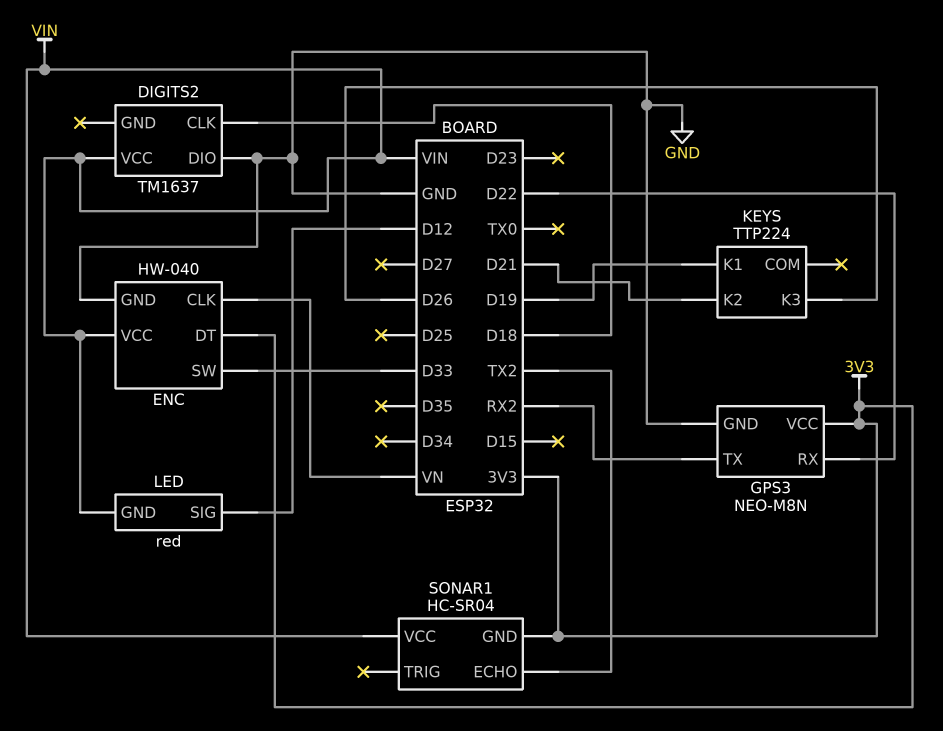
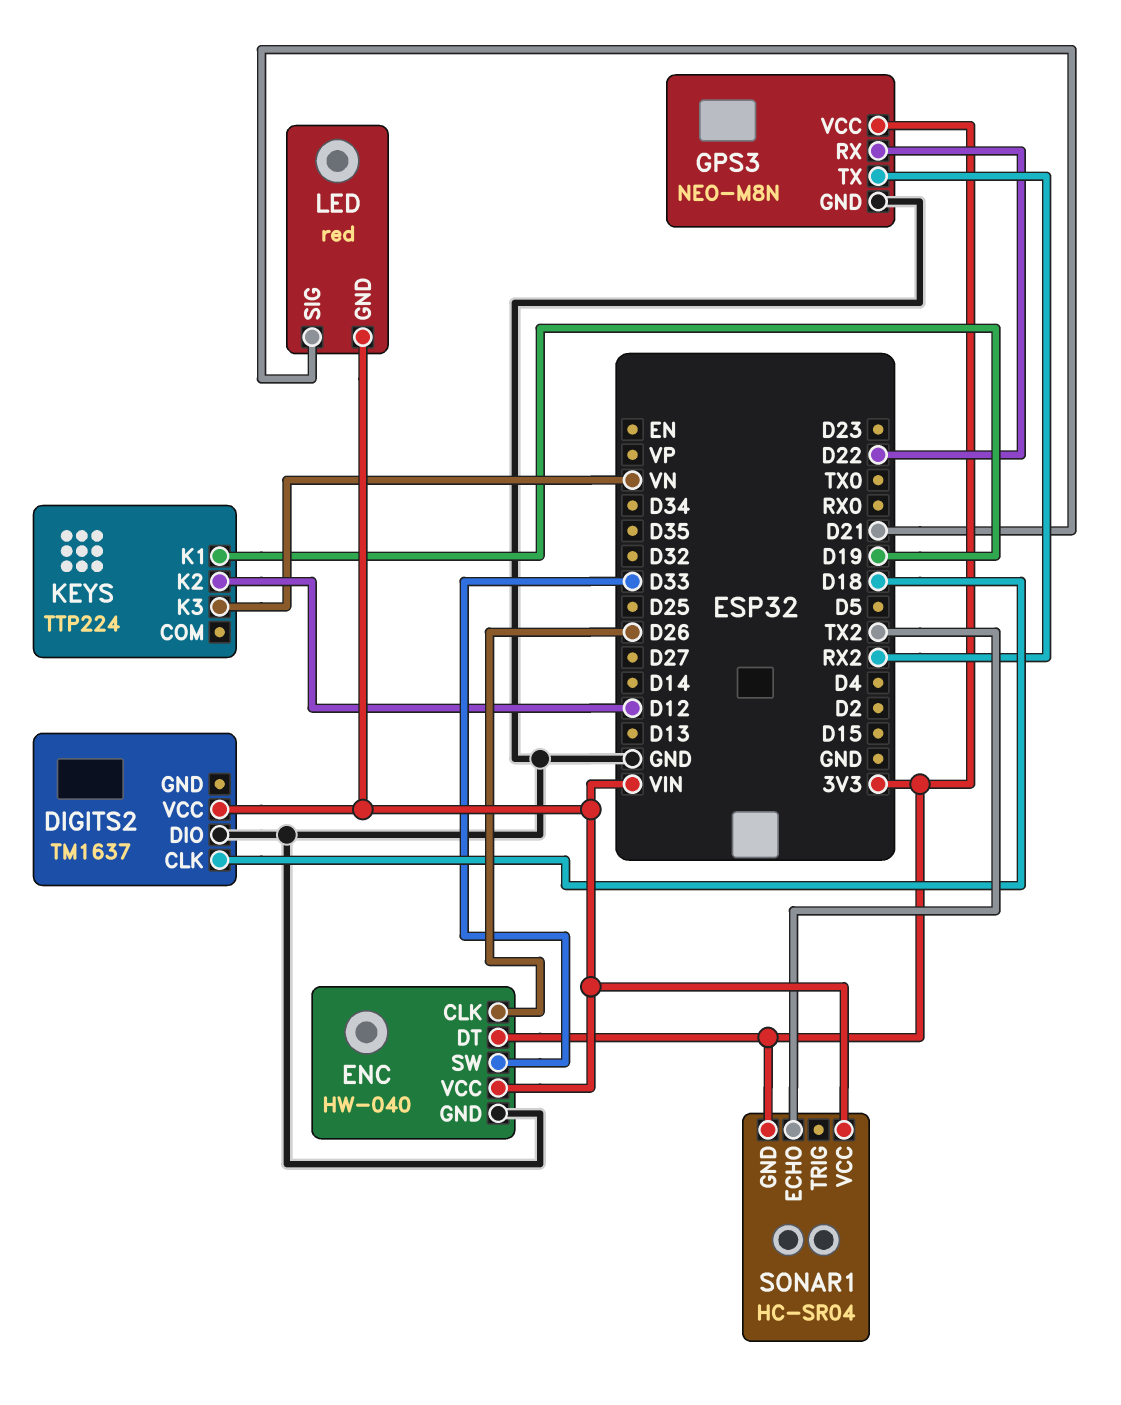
ENC pin CLK: VN -> D26
KEYS pin K2: D21 -> D12
KEYS pin K3: D26 -> VN
LED pin SIG: D12 -> D21

